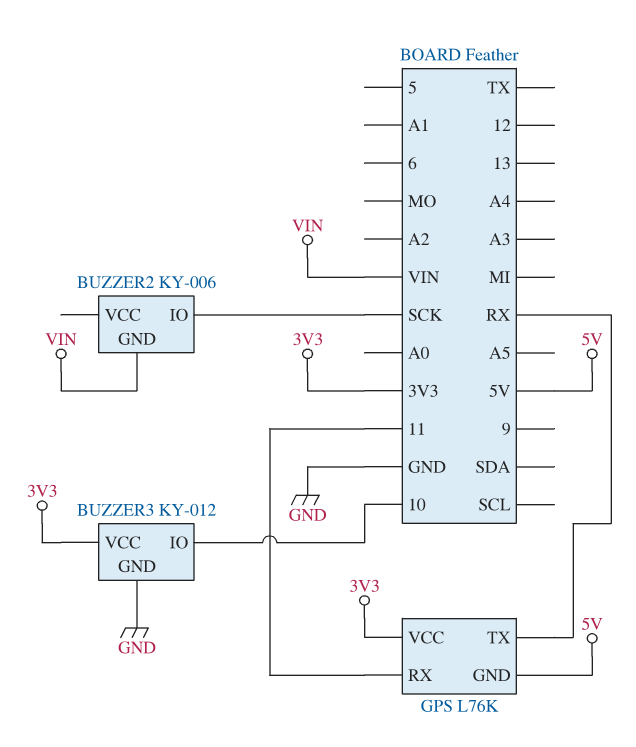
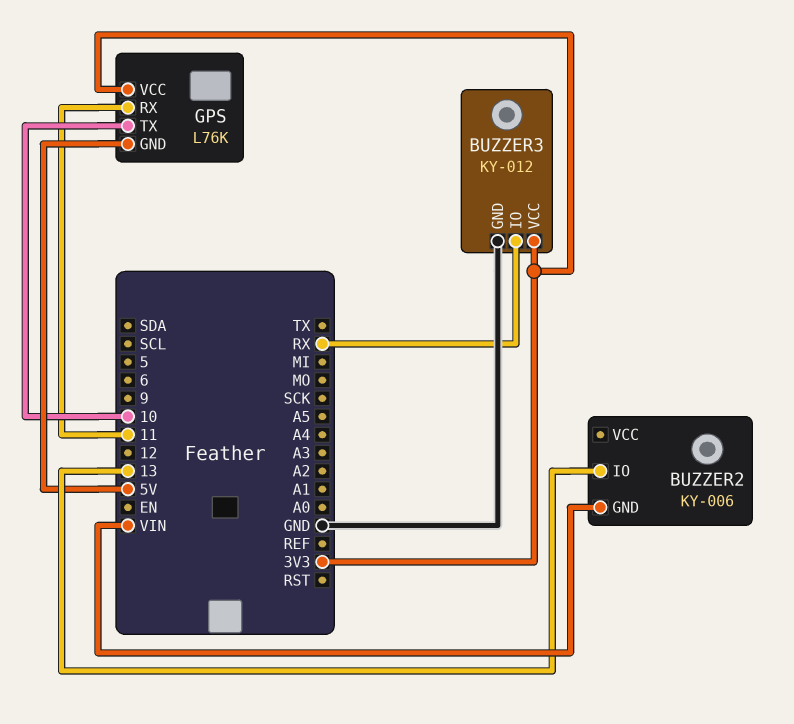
BUZZER2 pin IO: SCK -> 13
BUZZER3 pin IO: 10 -> RX
GPS pin TX: RX -> 10

